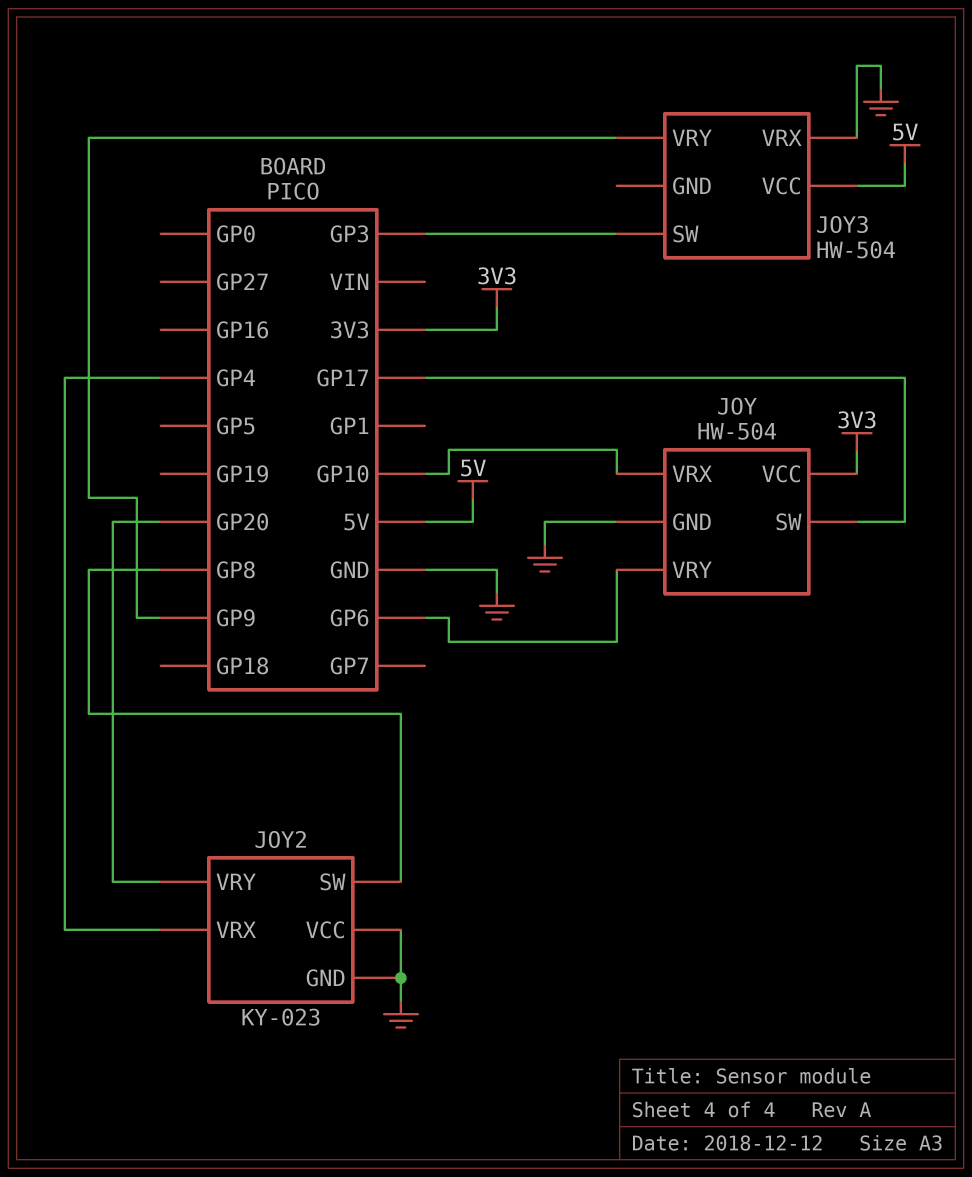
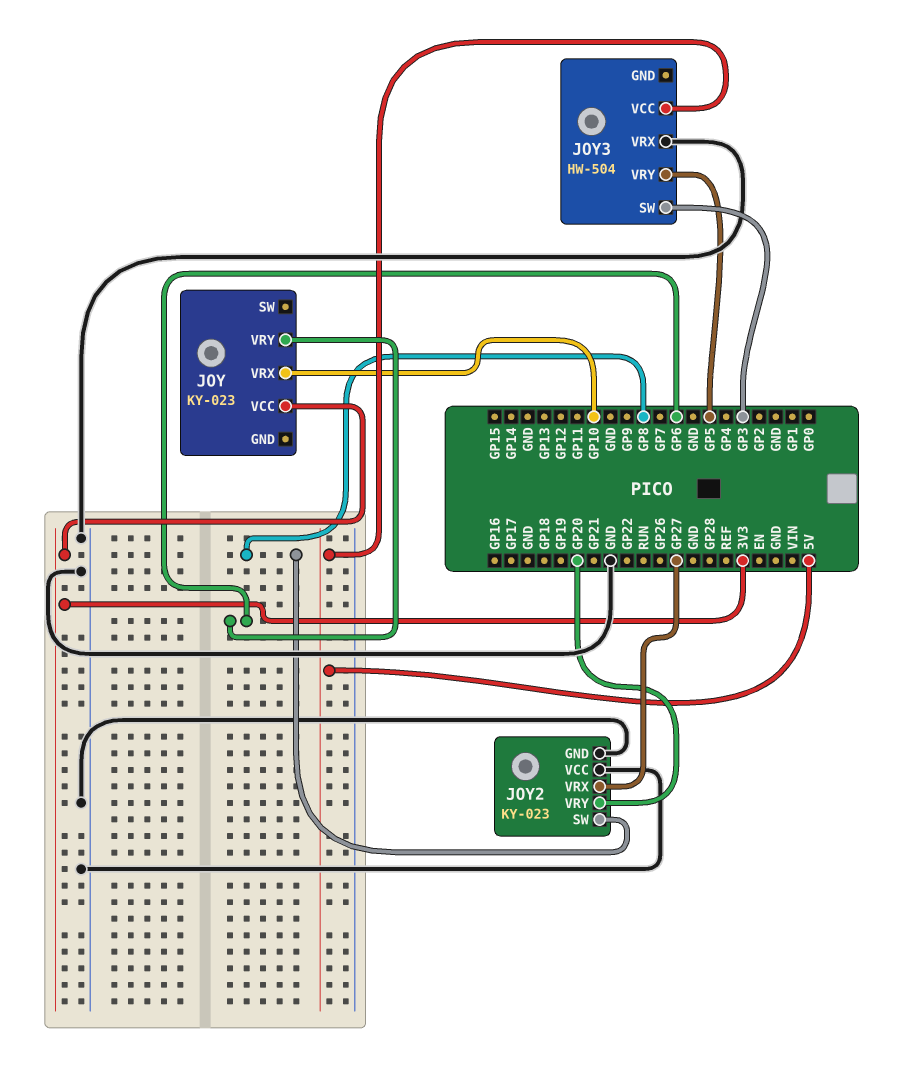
JOY: HW-504 -> KY-023
JOY pin GND: GND -> none
JOY pin SW: GP17 -> none
JOY2 pin VRX: GP4 -> GP27
JOY3 pin VRY: GP9 -> GP5

